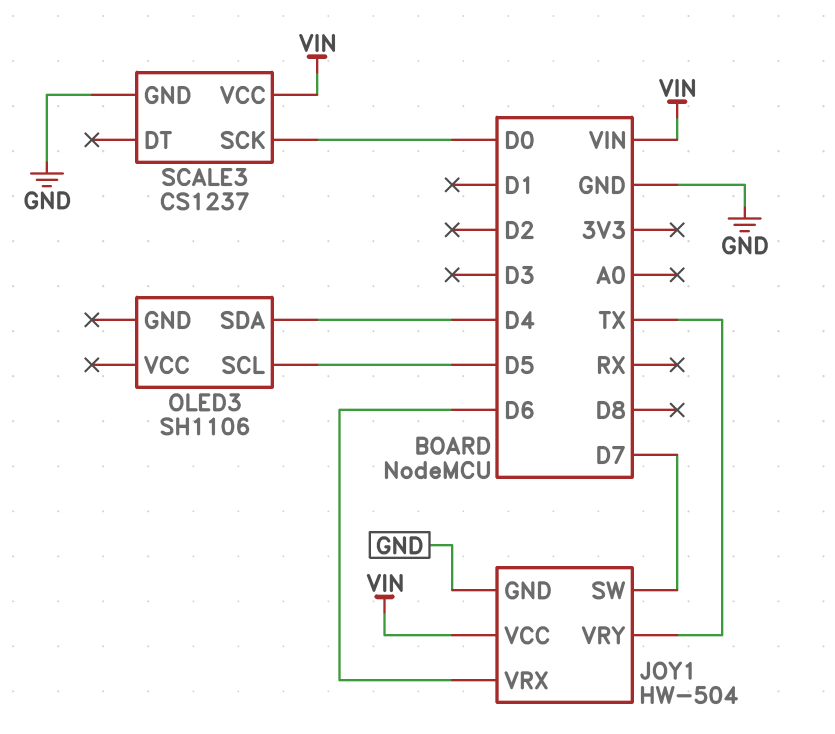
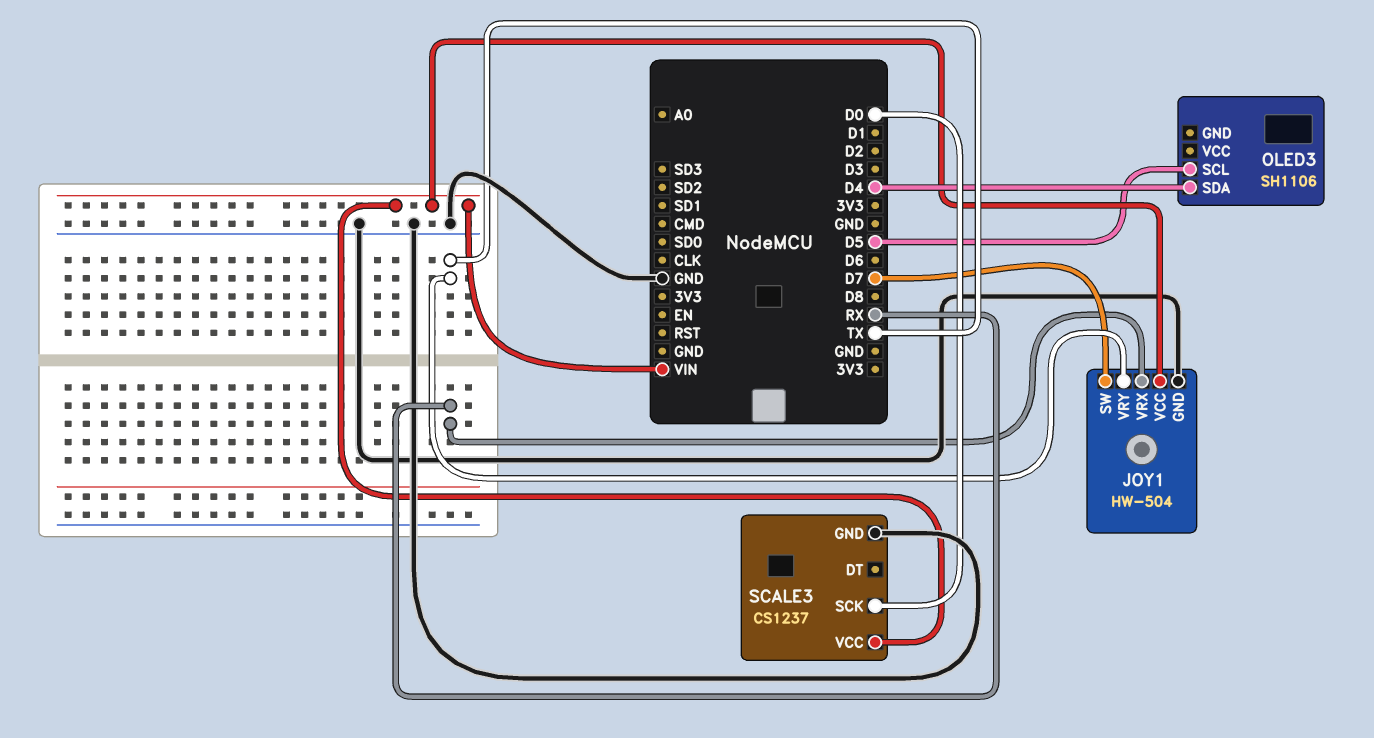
JOY1 pin VRX: D6 -> RX

